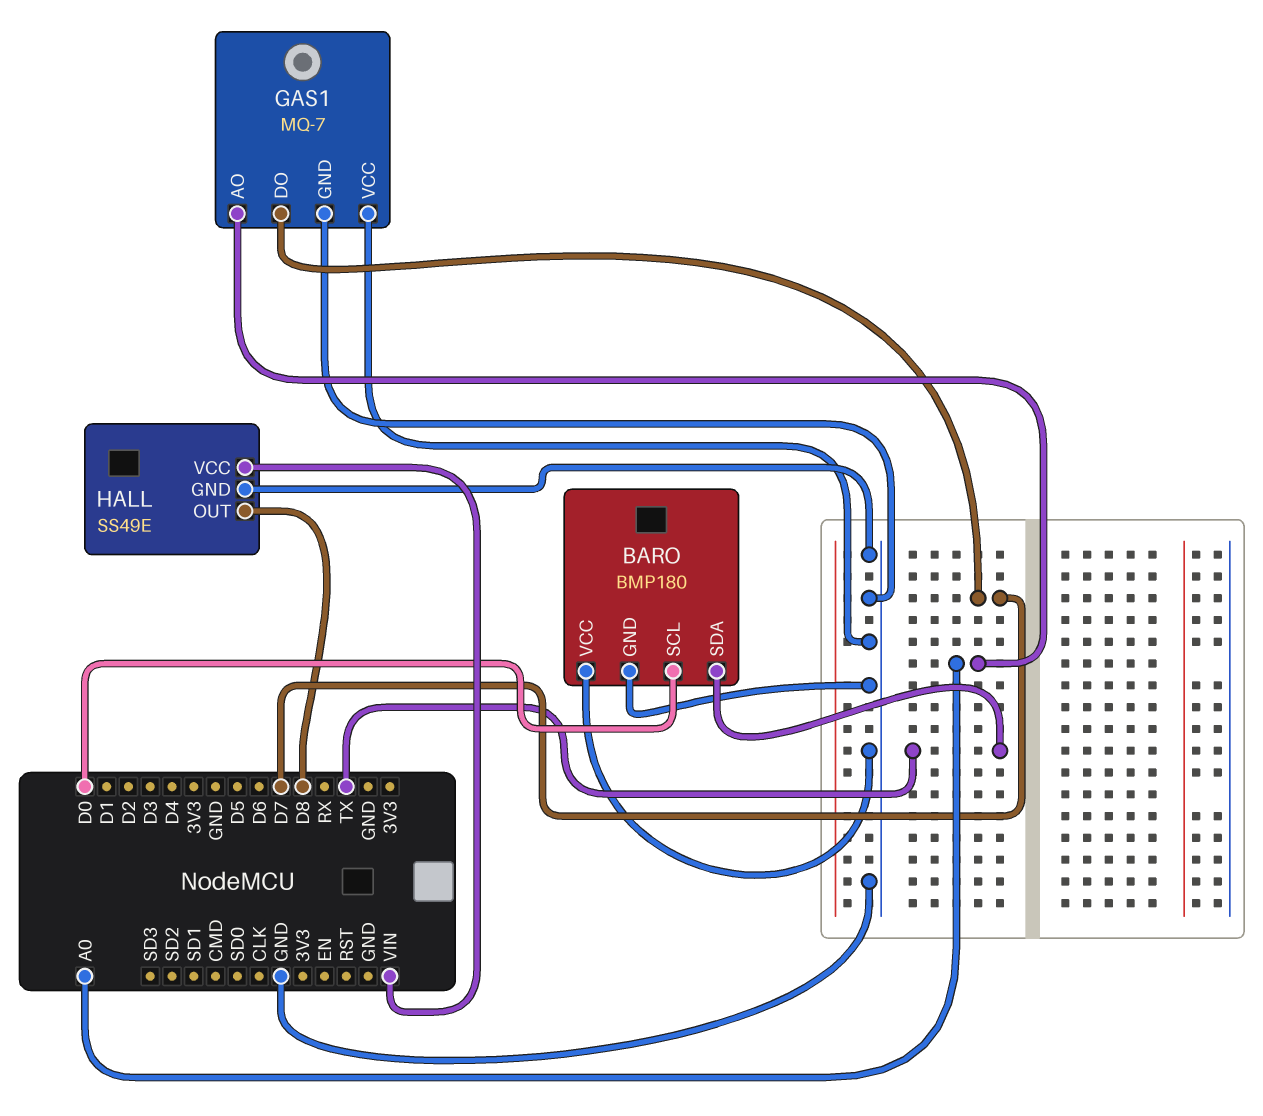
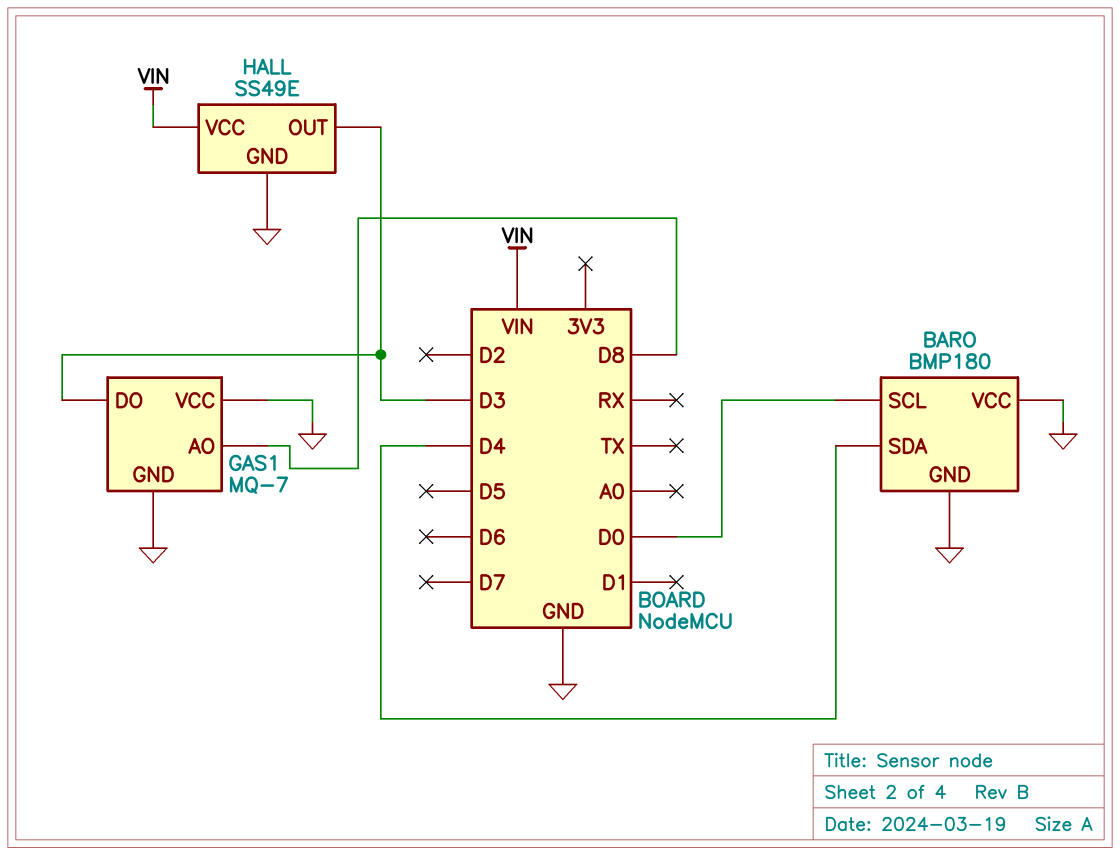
BARO pin SDA: TX -> D4
GAS1 pin AO: A0 -> D8
GAS1 pin DO: D7 -> D3
HALL pin OUT: D8 -> D3

